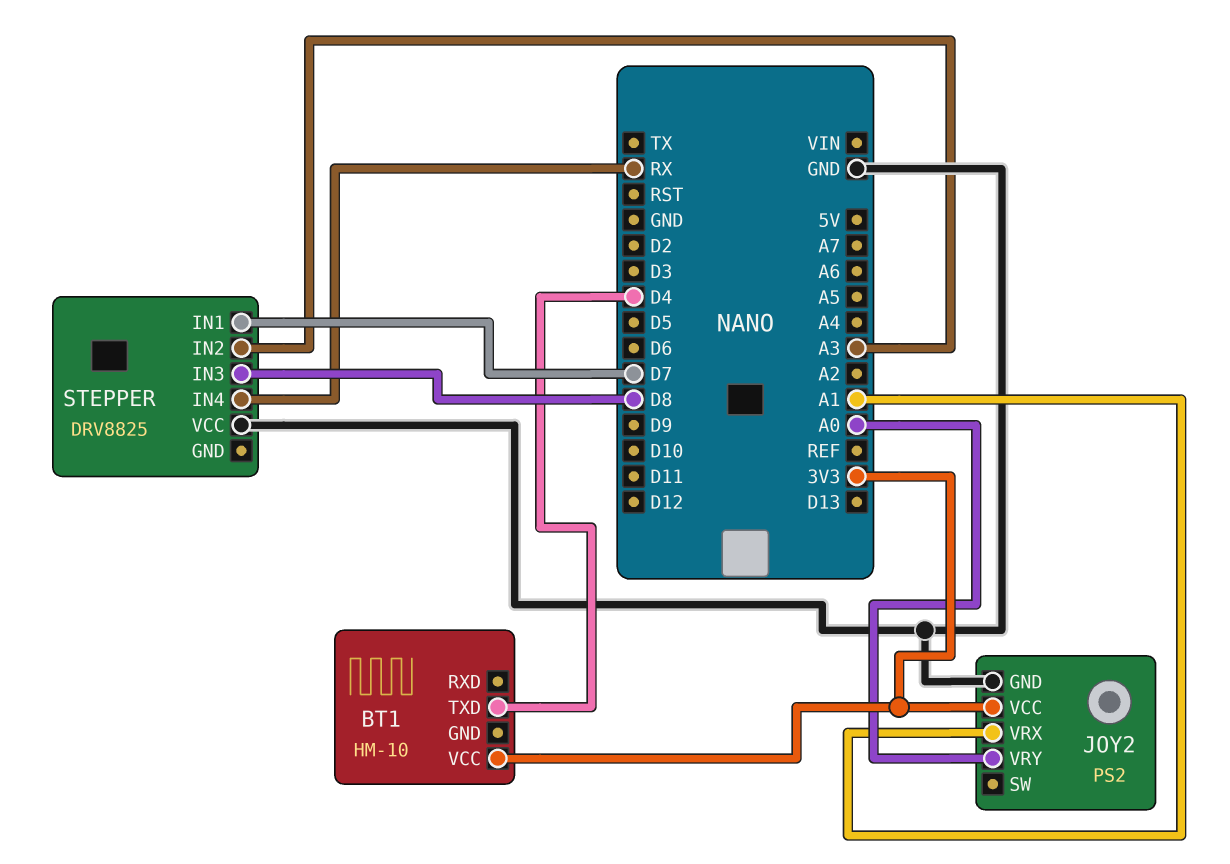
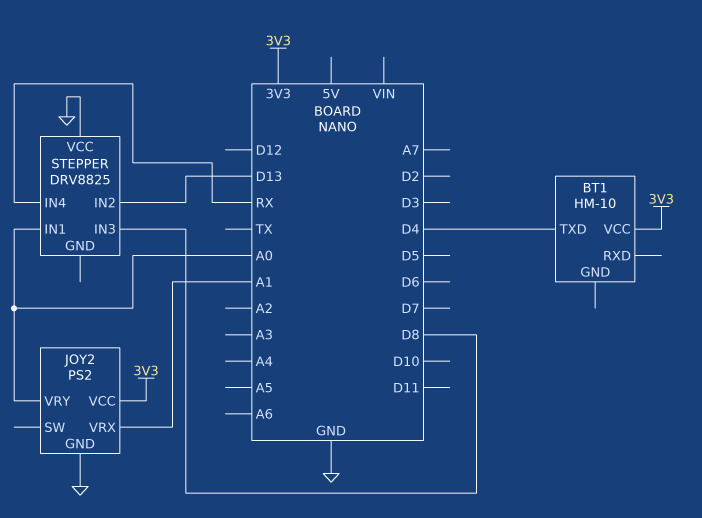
STEPPER pin IN1: D7 -> A0
STEPPER pin IN2: A3 -> D13

